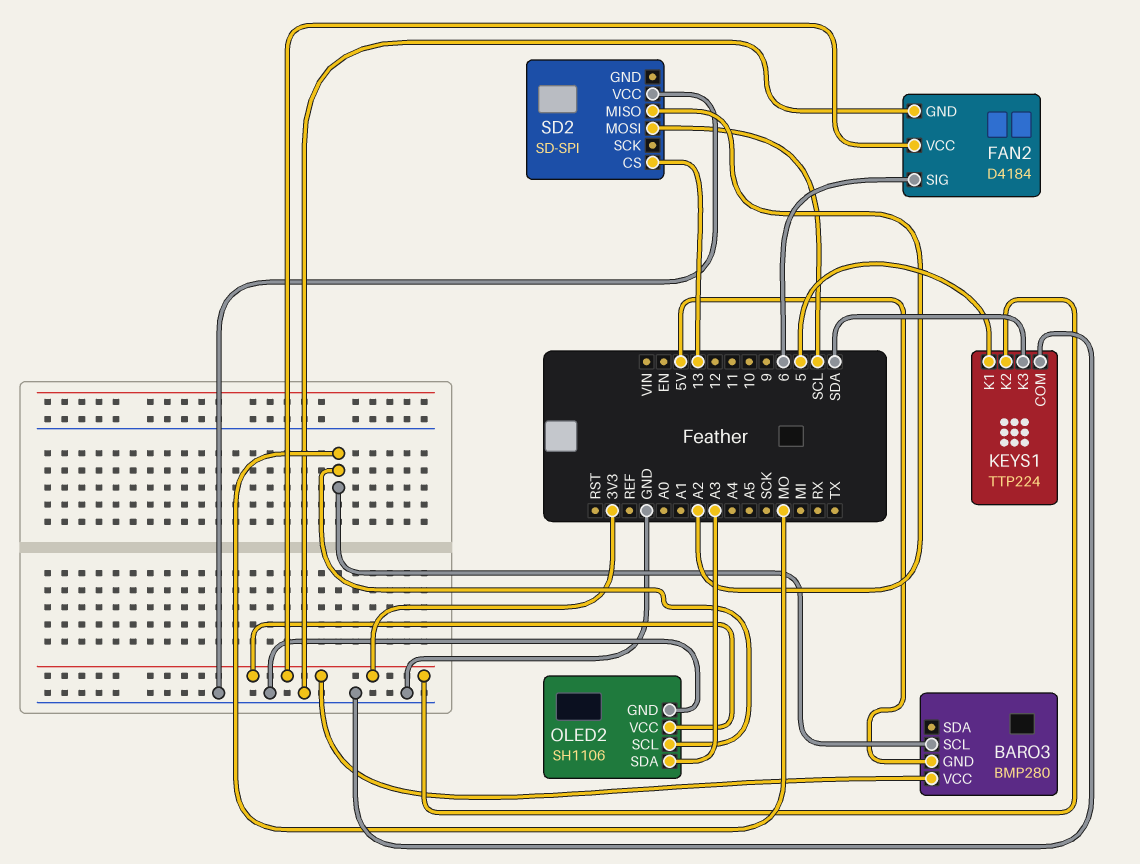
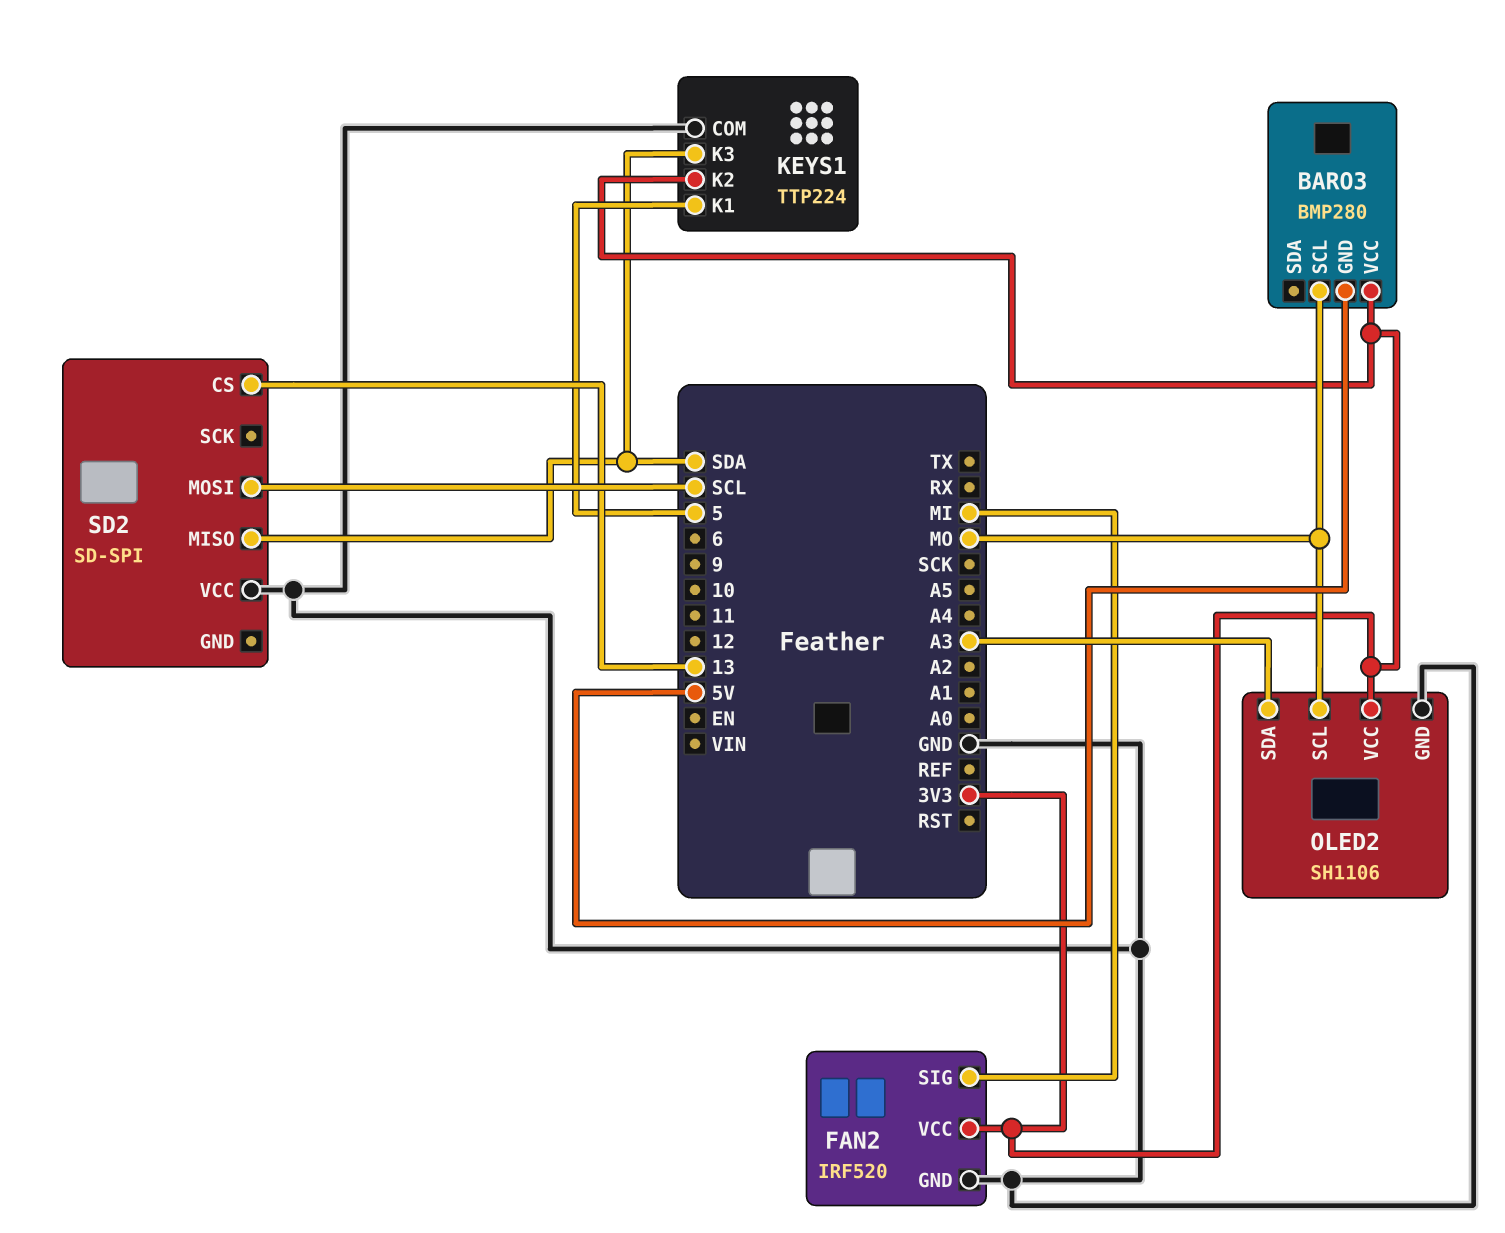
FAN2: D4184 -> IRF520
FAN2 pin SIG: 6 -> MI
SD2 pin MISO: A2 -> SDA

